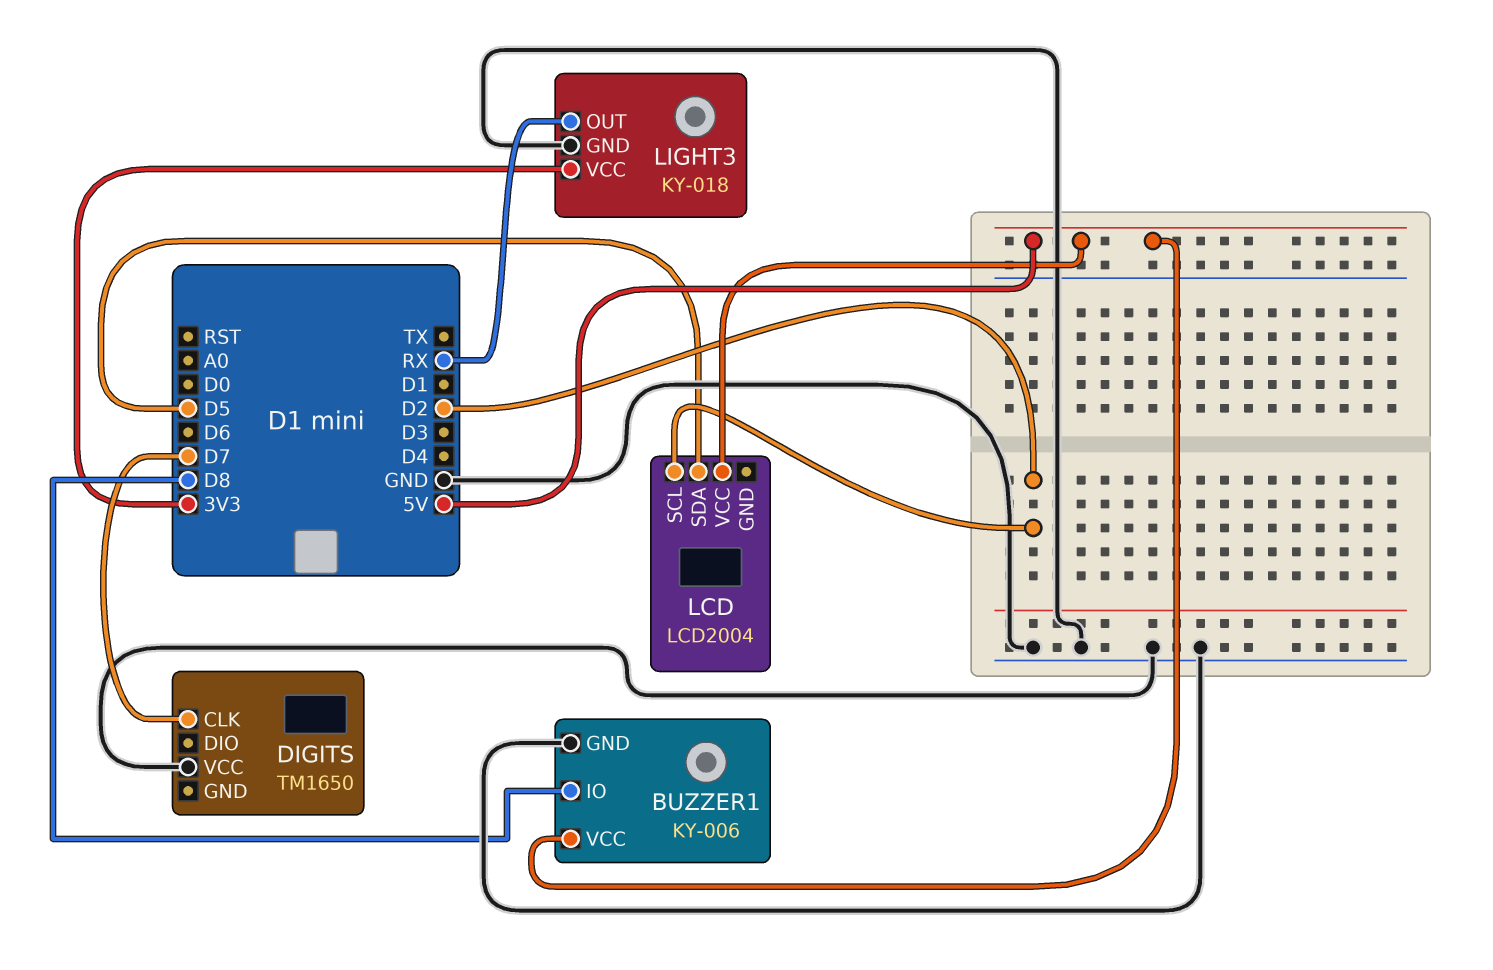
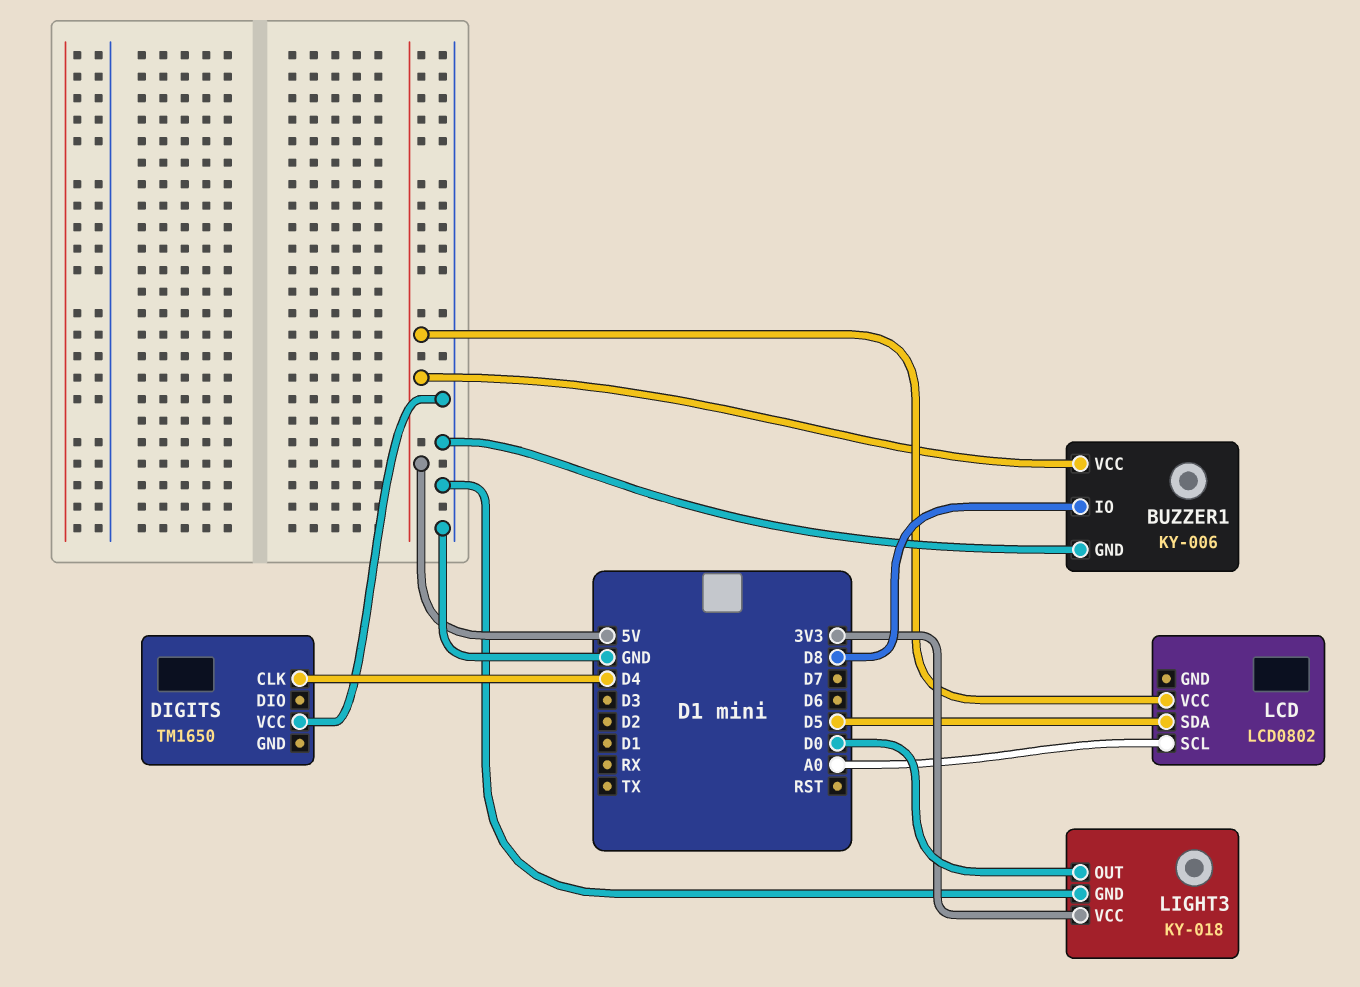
DIGITS pin CLK: D7 -> D4
LCD: LCD2004 -> LCD0802
LCD pin SCL: D2 -> A0
LIGHT3 pin OUT: RX -> D0

